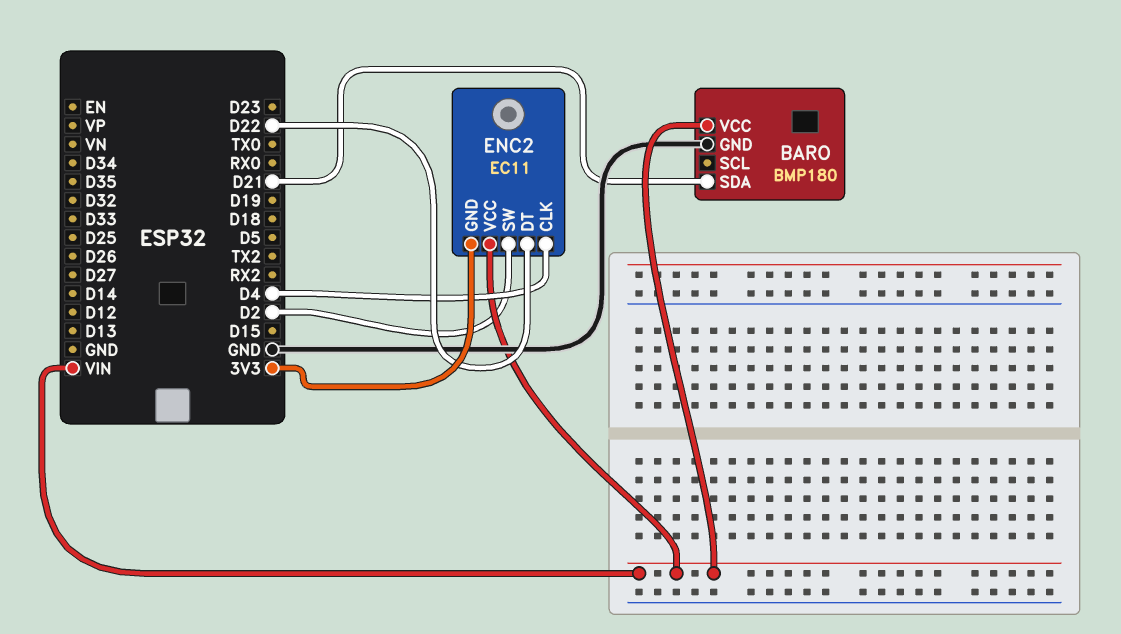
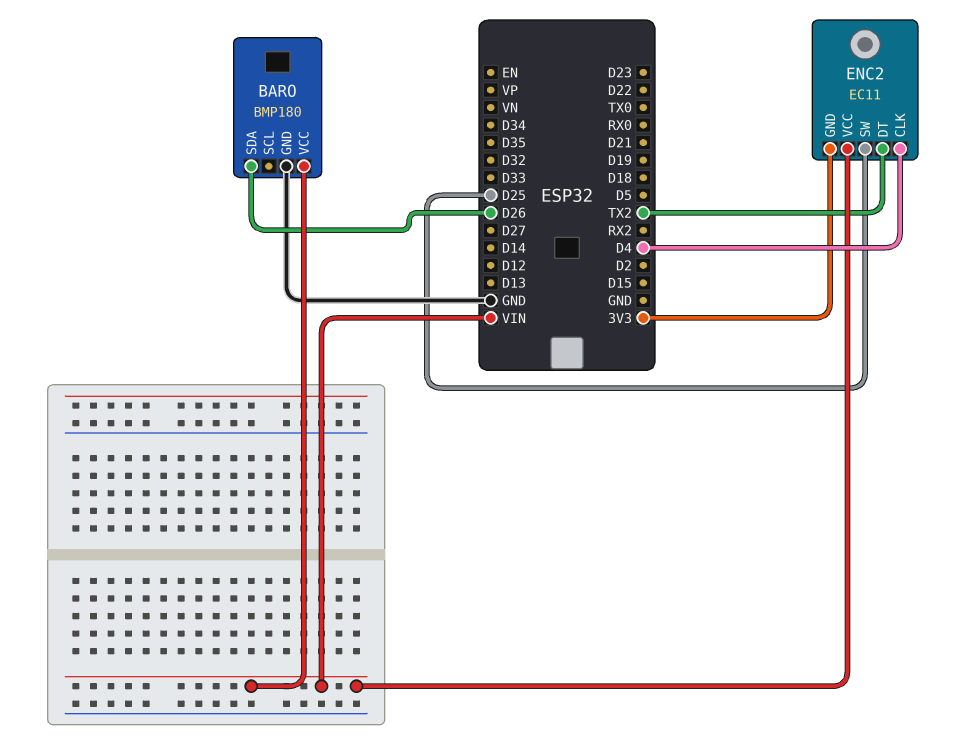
BARO pin SDA: D21 -> D26
ENC2 pin DT: D22 -> TX2
ENC2 pin SW: D2 -> D25

